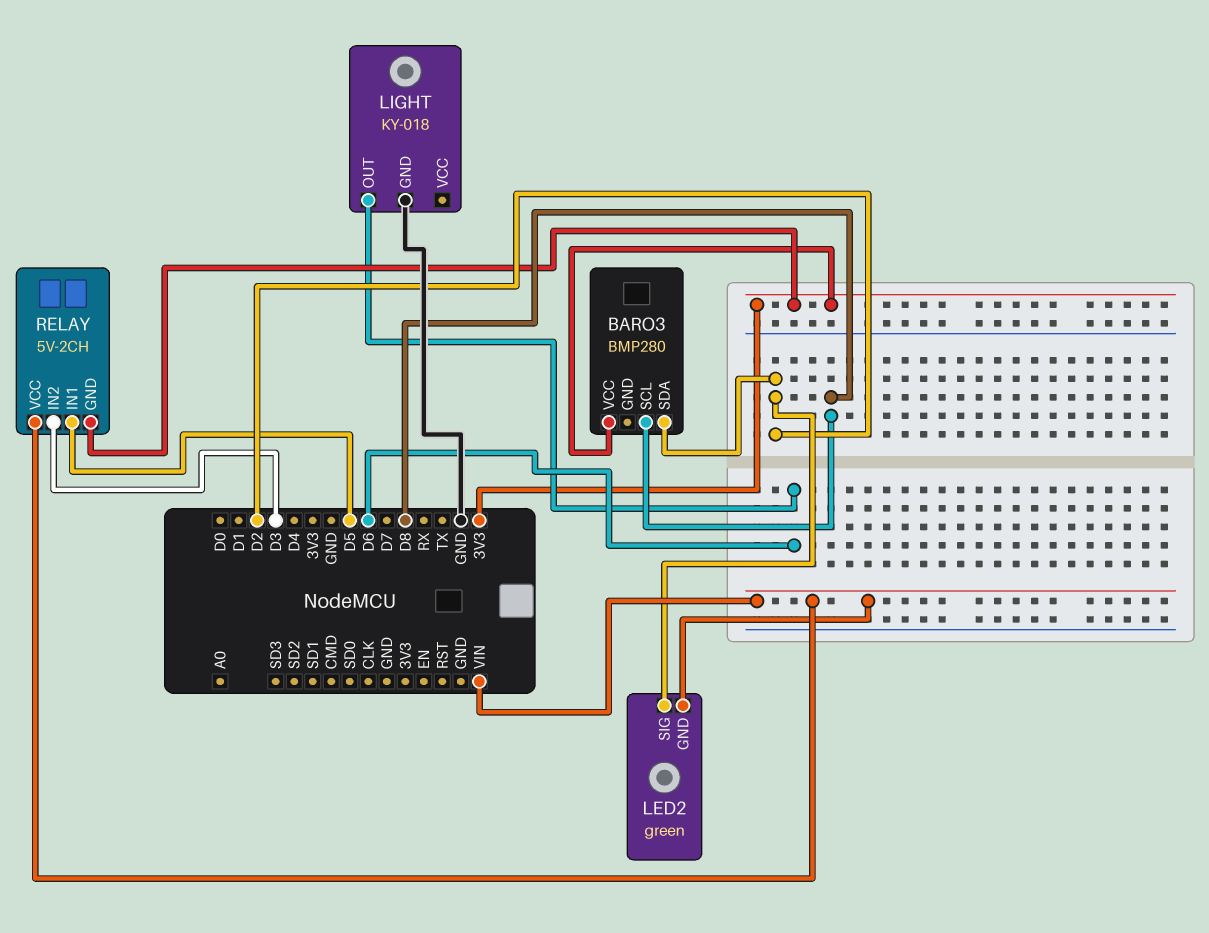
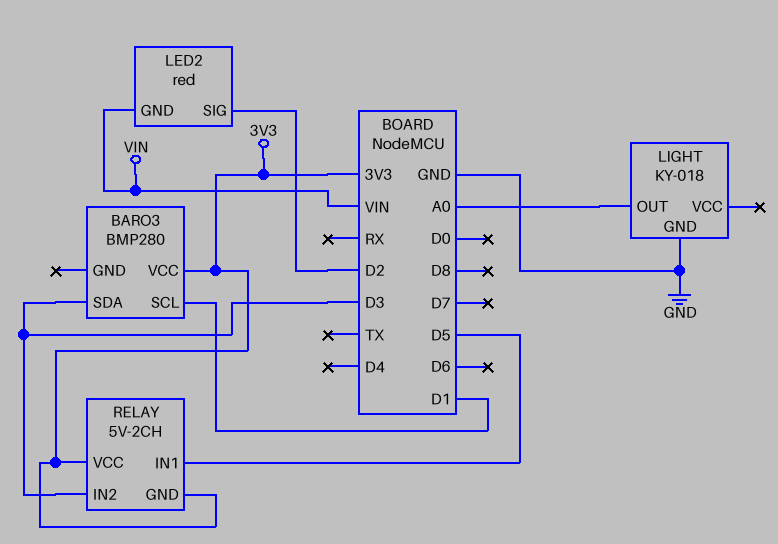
BARO3 pin SCL: D8 -> D1
BARO3 pin SDA: D2 -> D3
LED2: green -> red
LIGHT pin OUT: D6 -> A0
RELAY pin VCC: VIN -> 3V3

